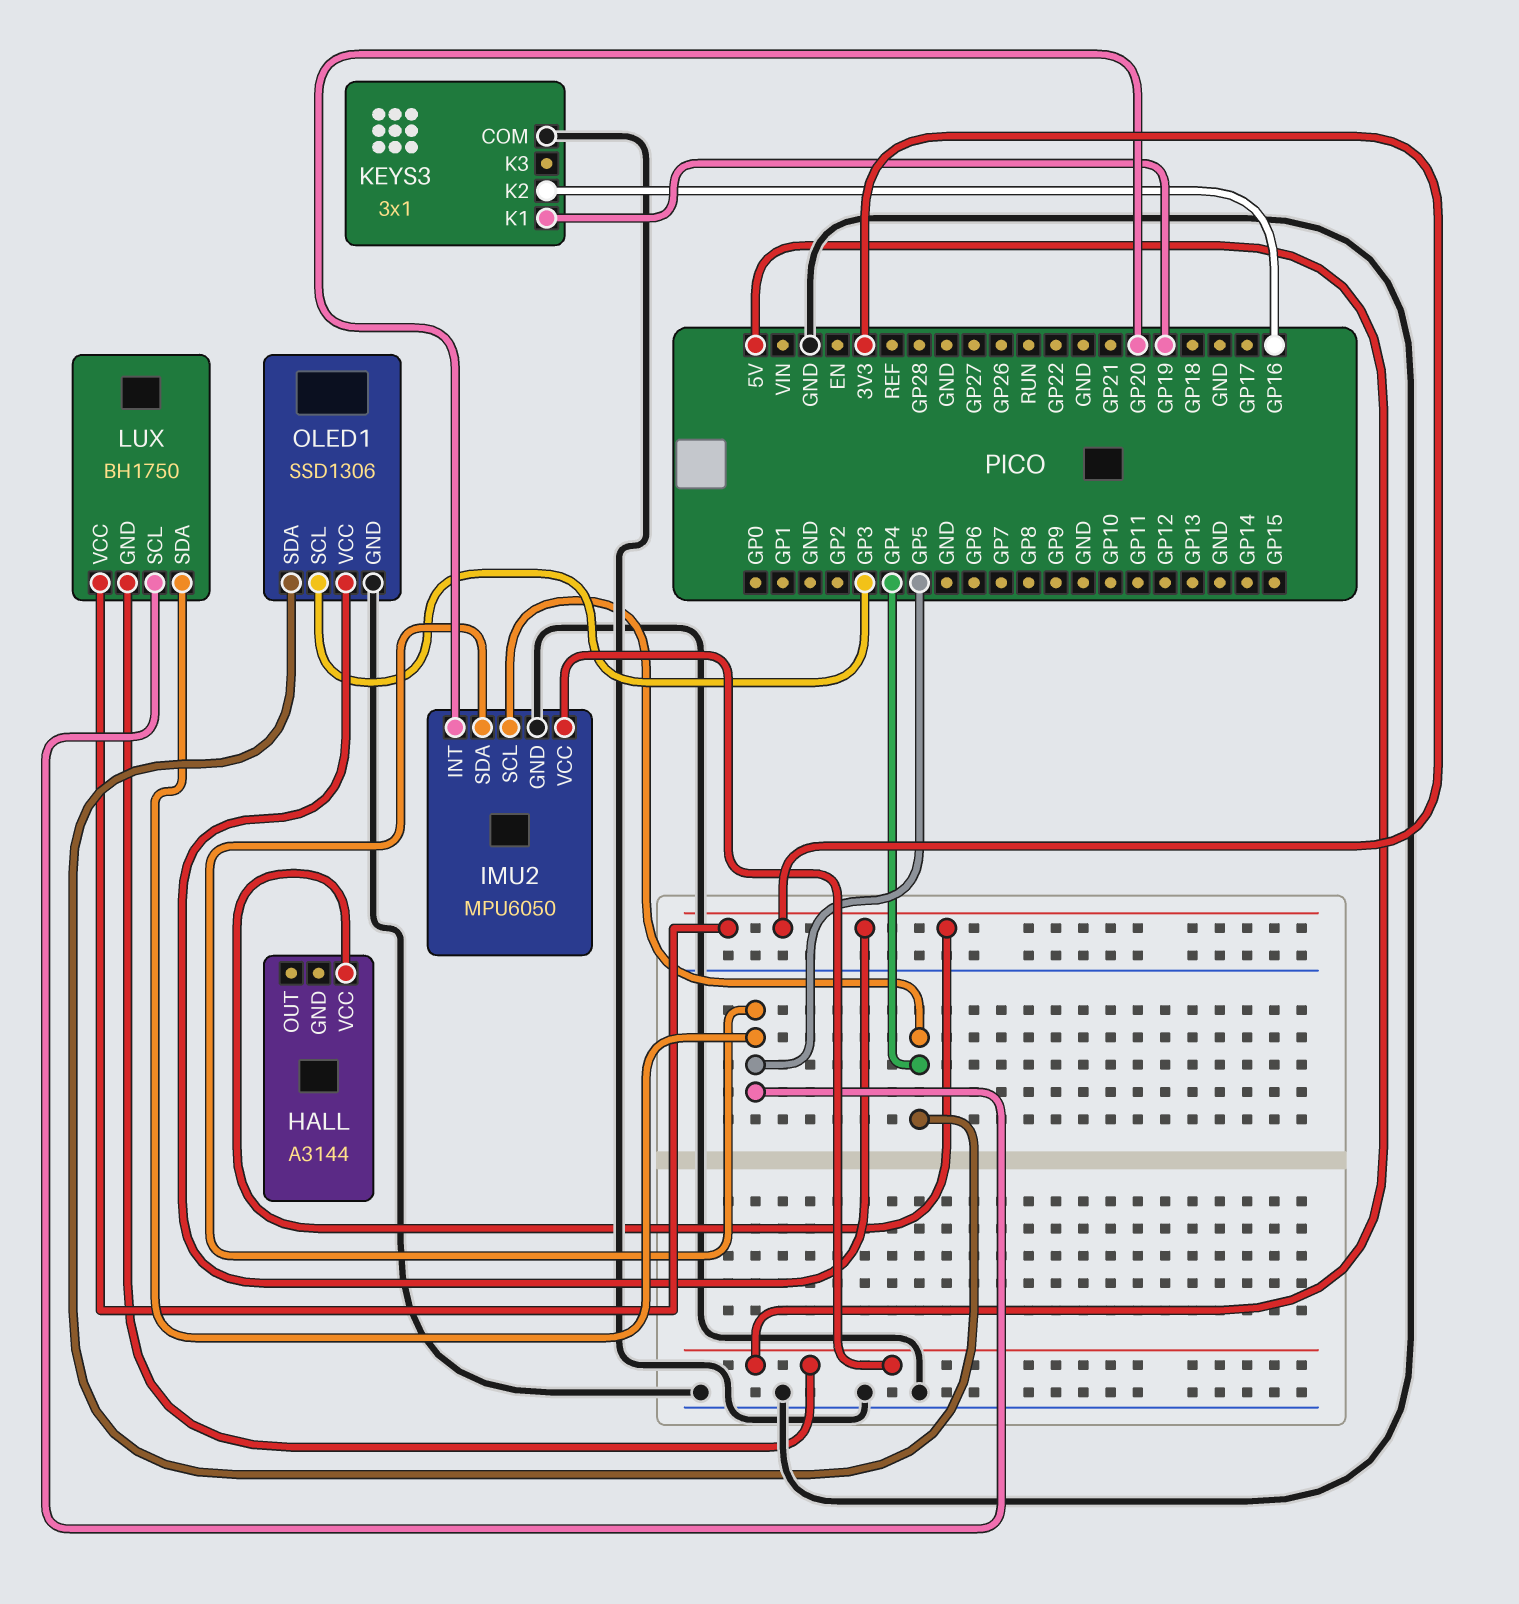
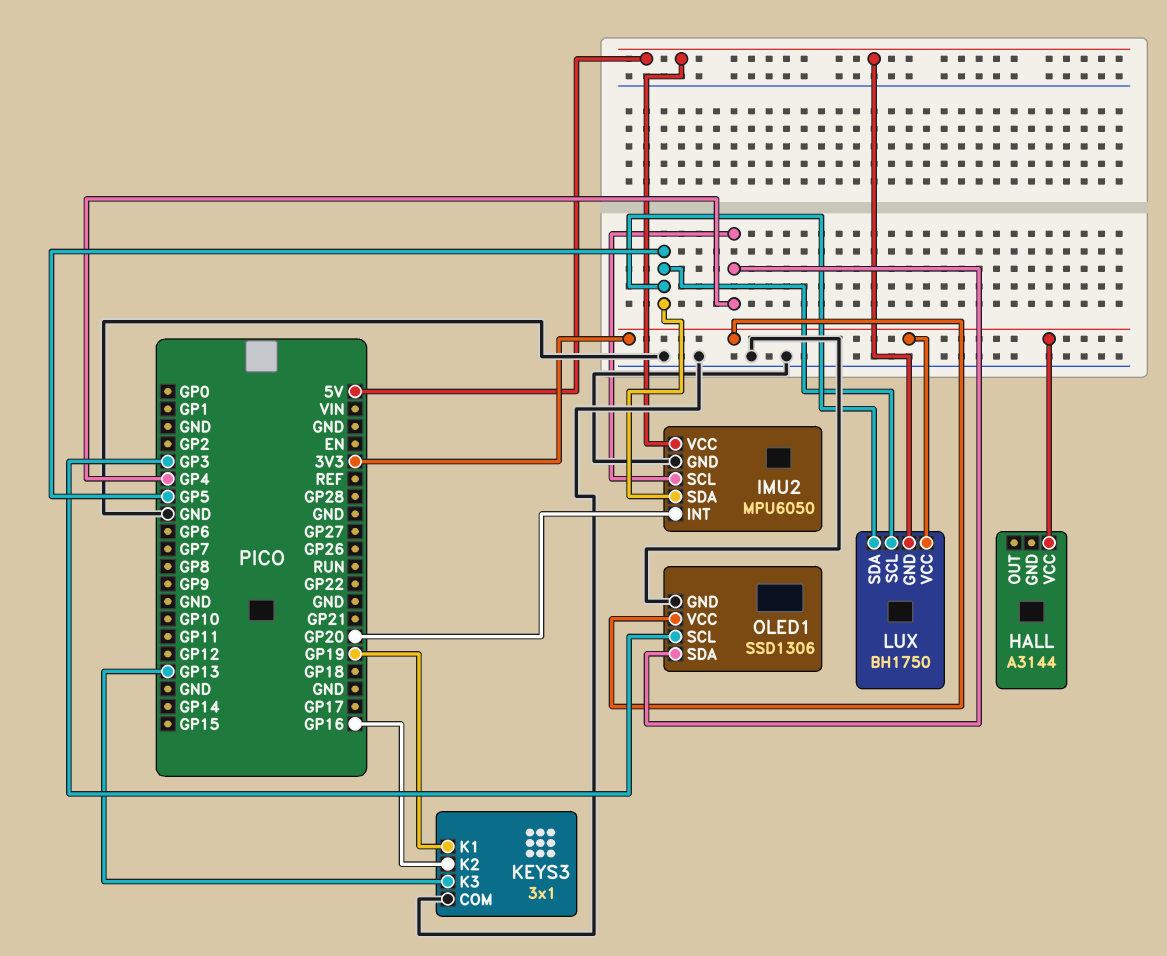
KEYS3 pin K3: none -> GP13

